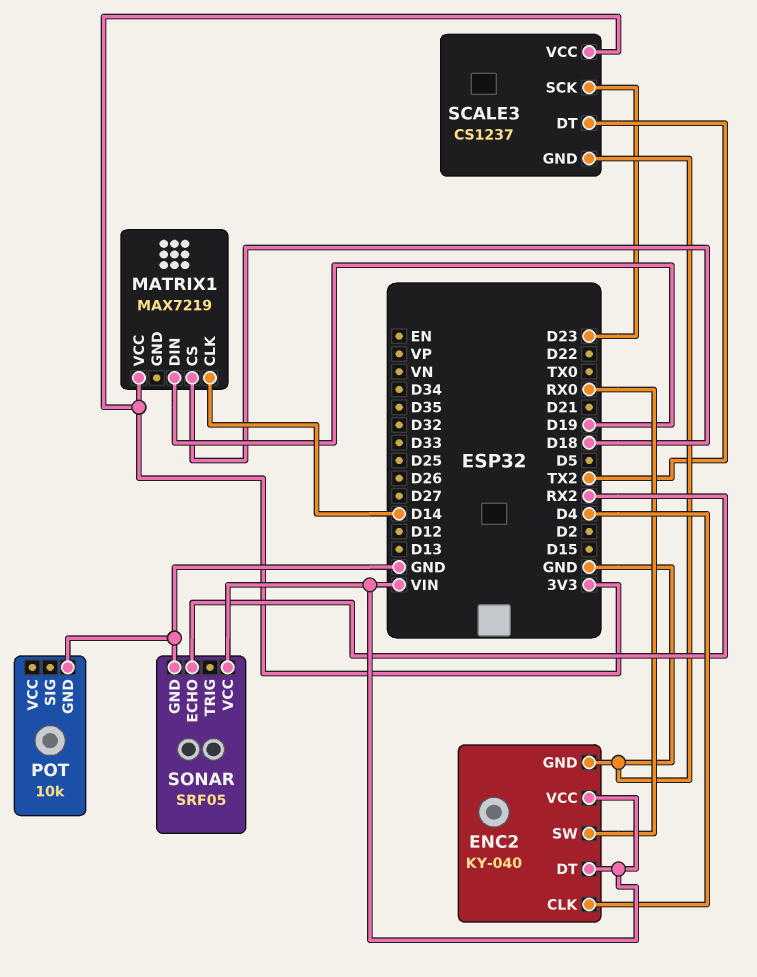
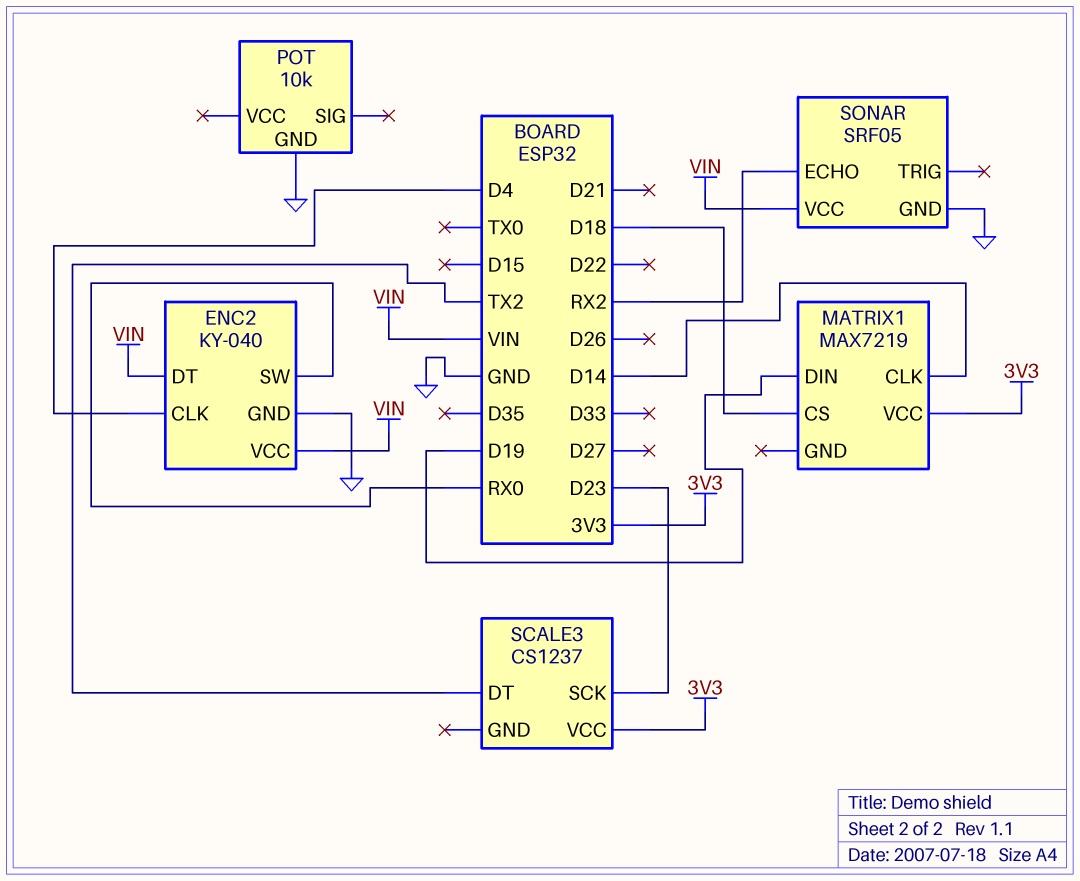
SCALE3 pin GND: GND -> none

